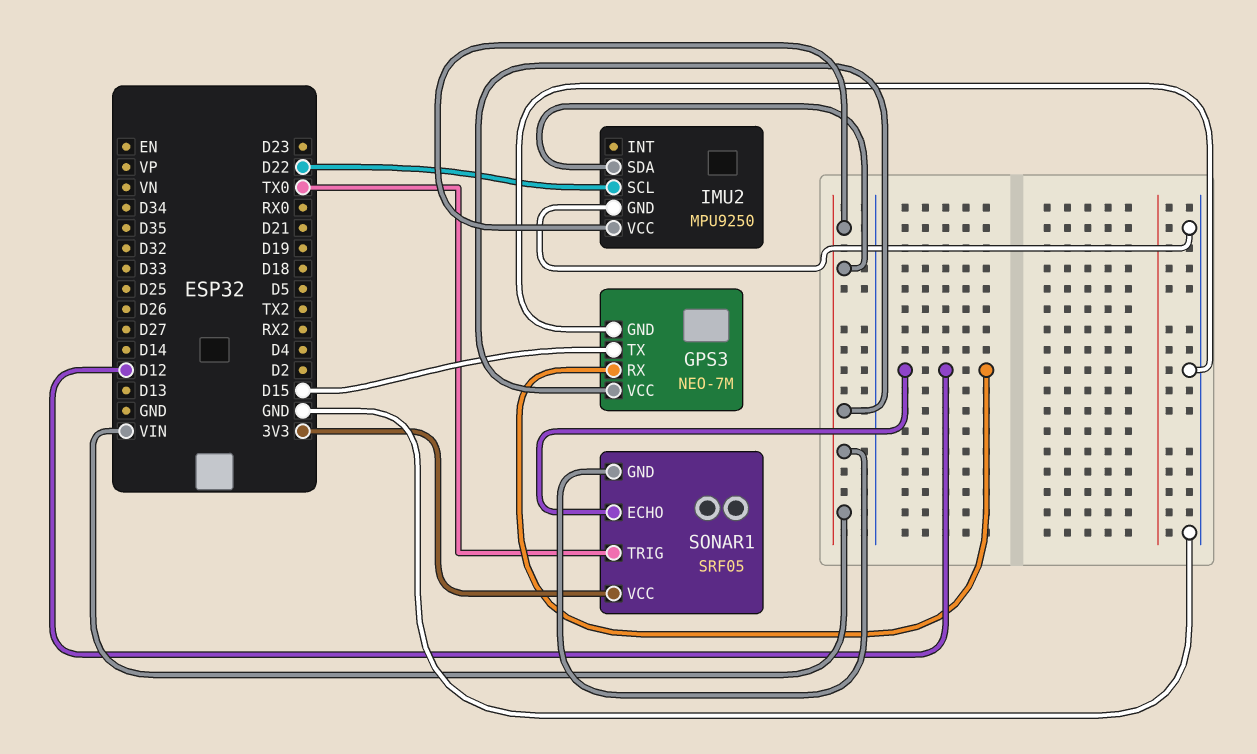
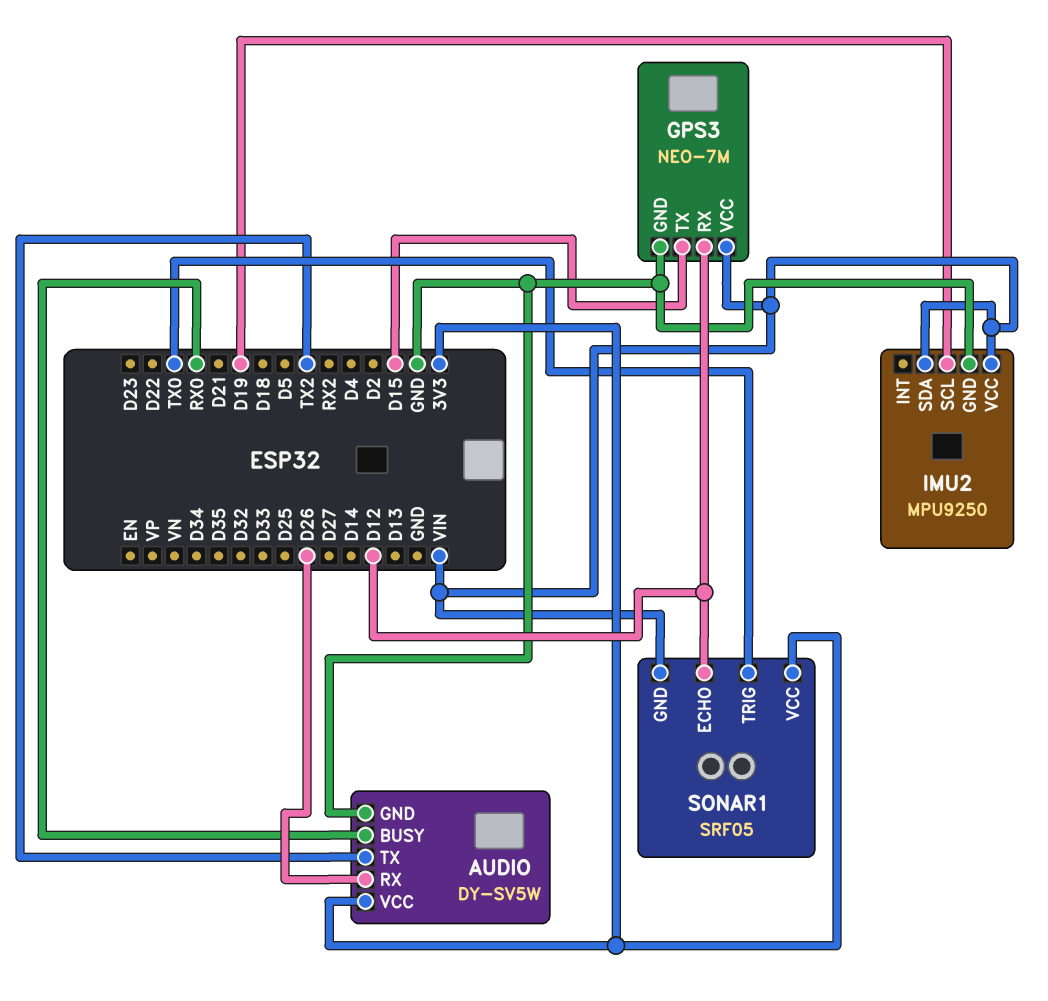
AUDIO: none -> DY-SV5W
AUDIO pin BUSY: none -> RX0
AUDIO pin GND: none -> GND
AUDIO pin RX: none -> D26
AUDIO pin TX: none -> TX2
AUDIO pin VCC: none -> 3V3
IMU2 pin SCL: D22 -> D19

